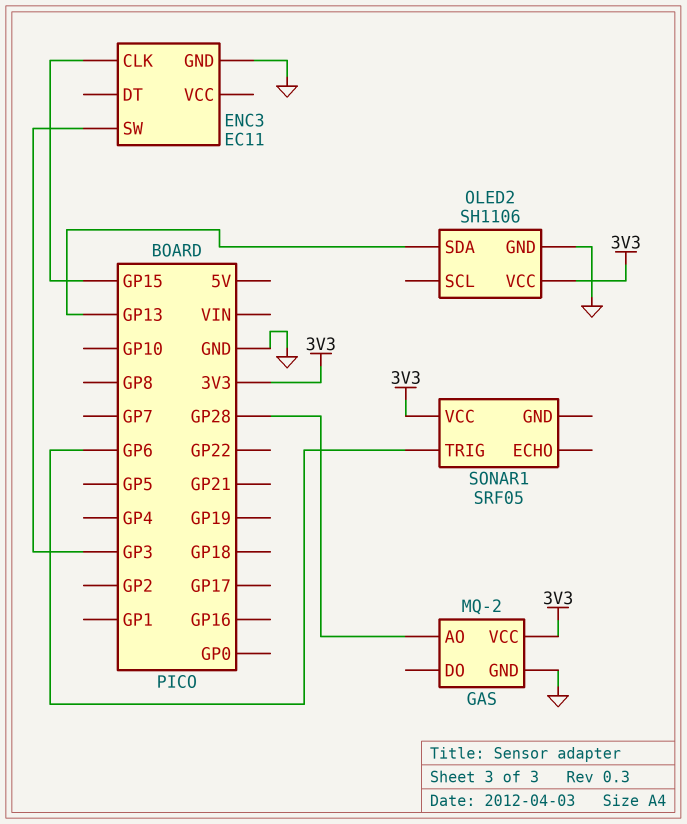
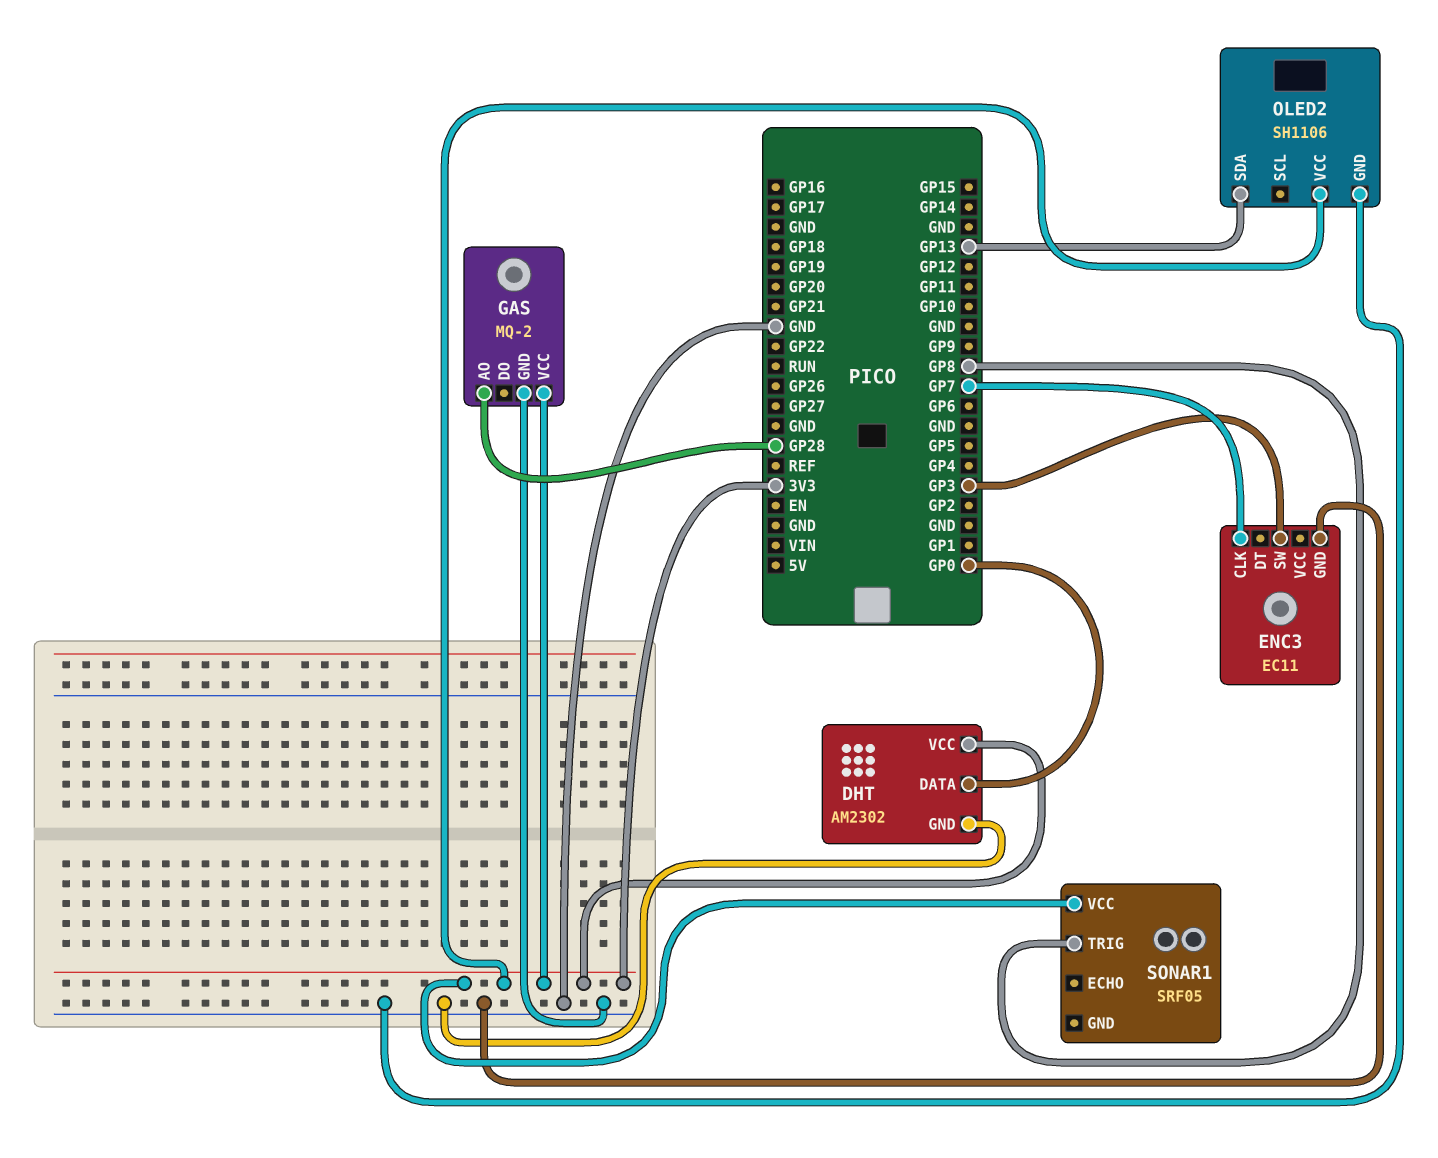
DHT: none -> AM2302
DHT pin DATA: none -> GP0
DHT pin GND: none -> GND
DHT pin VCC: none -> 3V3
ENC3 pin CLK: GP15 -> GP7
SONAR1 pin TRIG: GP6 -> GP8

